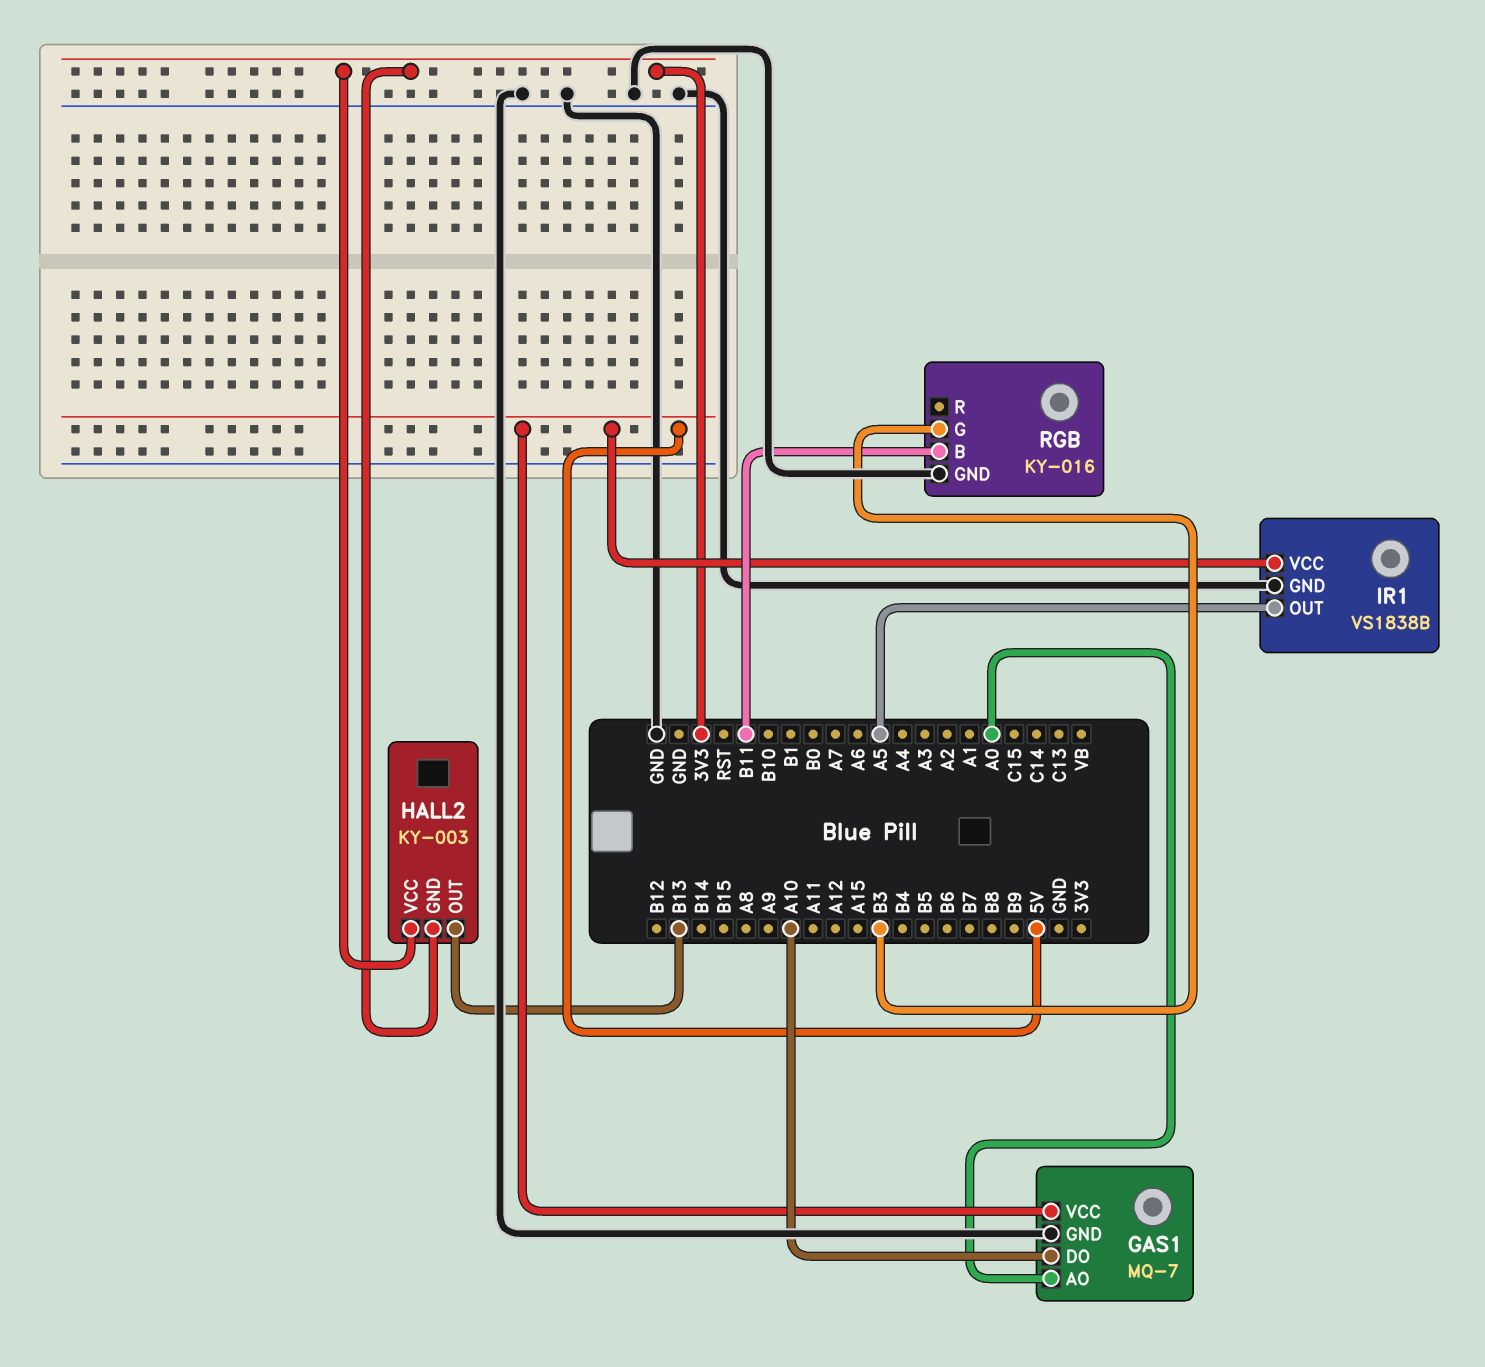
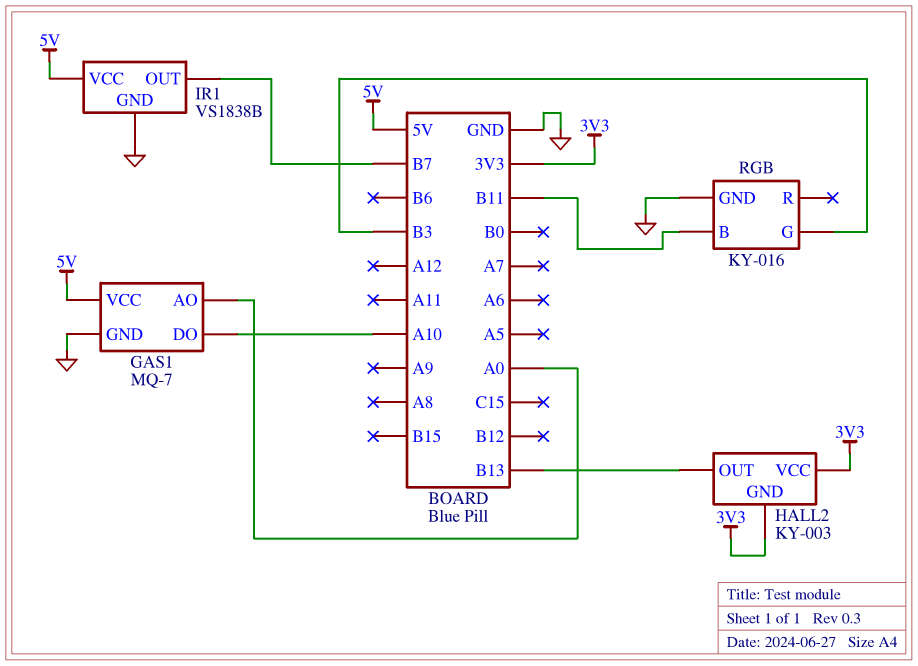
IR1 pin OUT: A5 -> B7

